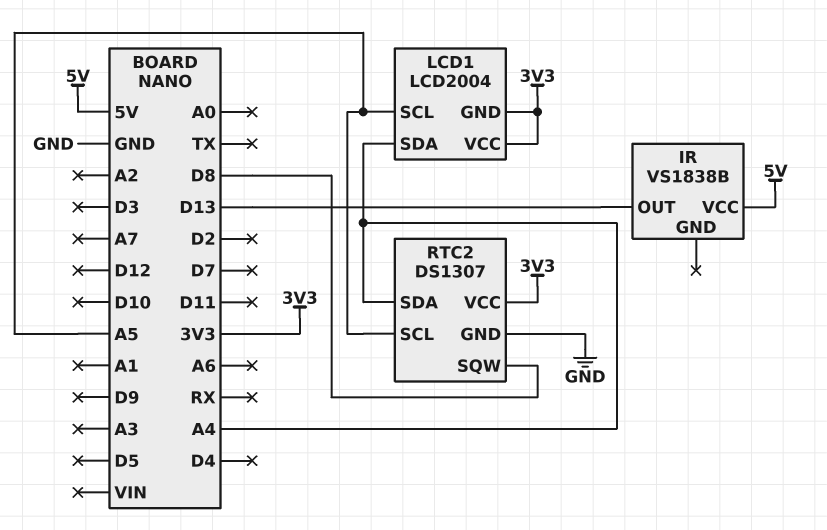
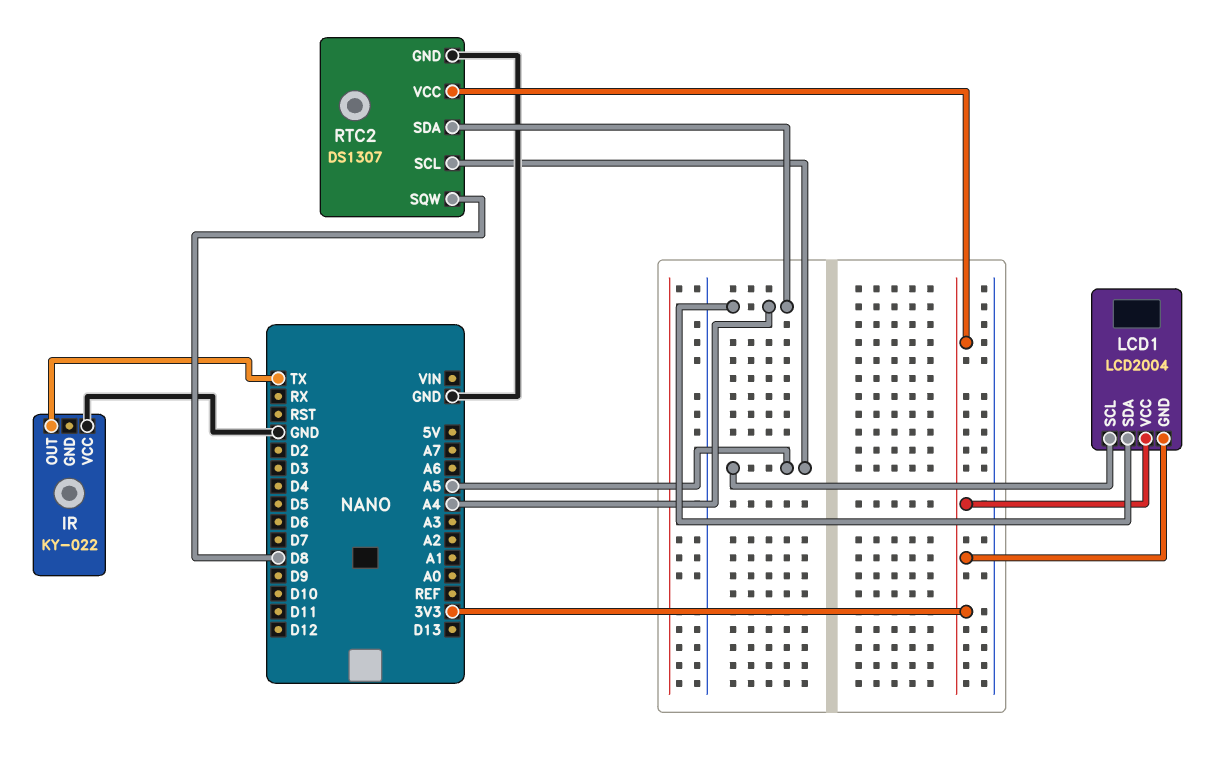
IR: VS1838B -> KY-022
IR pin OUT: D13 -> TX
IR pin VCC: 5V -> GND

